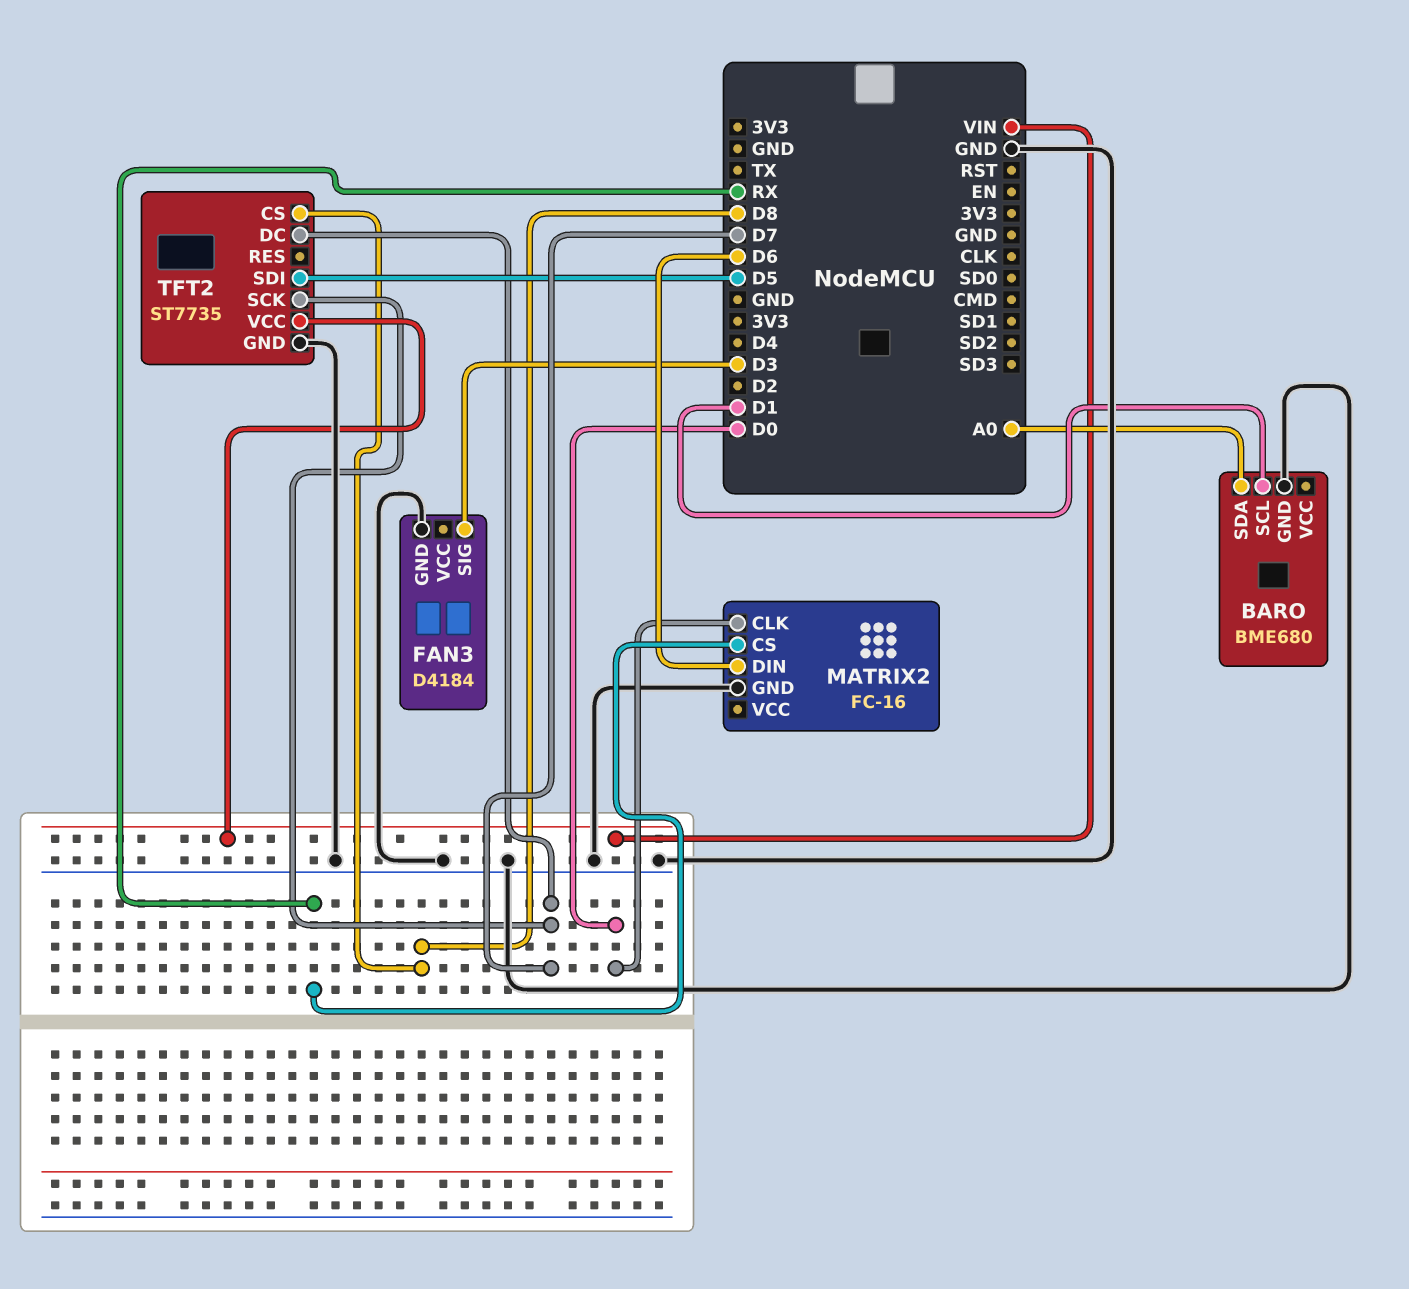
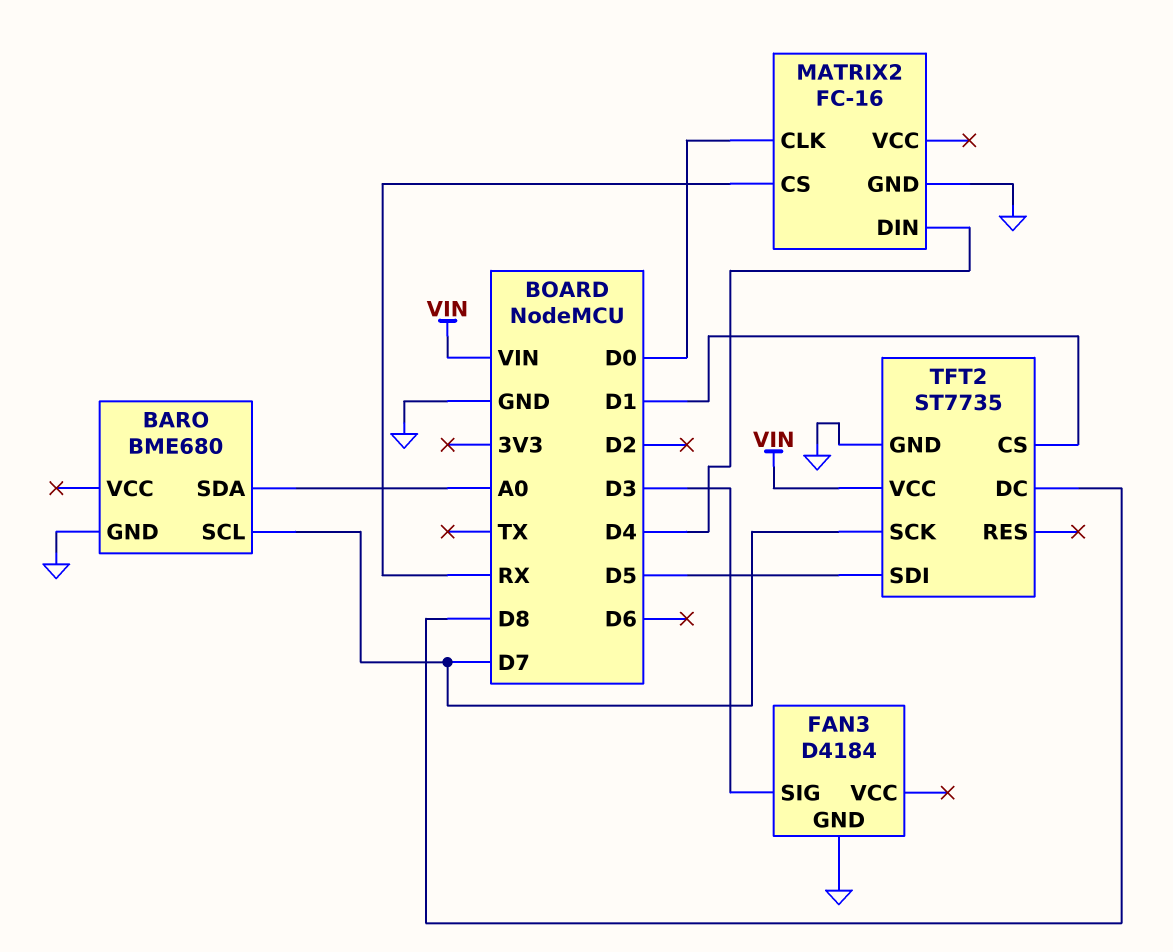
BARO pin SCL: D1 -> D7
MATRIX2 pin DIN: D6 -> D4
TFT2 pin CS: D8 -> D1
TFT2 pin DC: D7 -> D8

